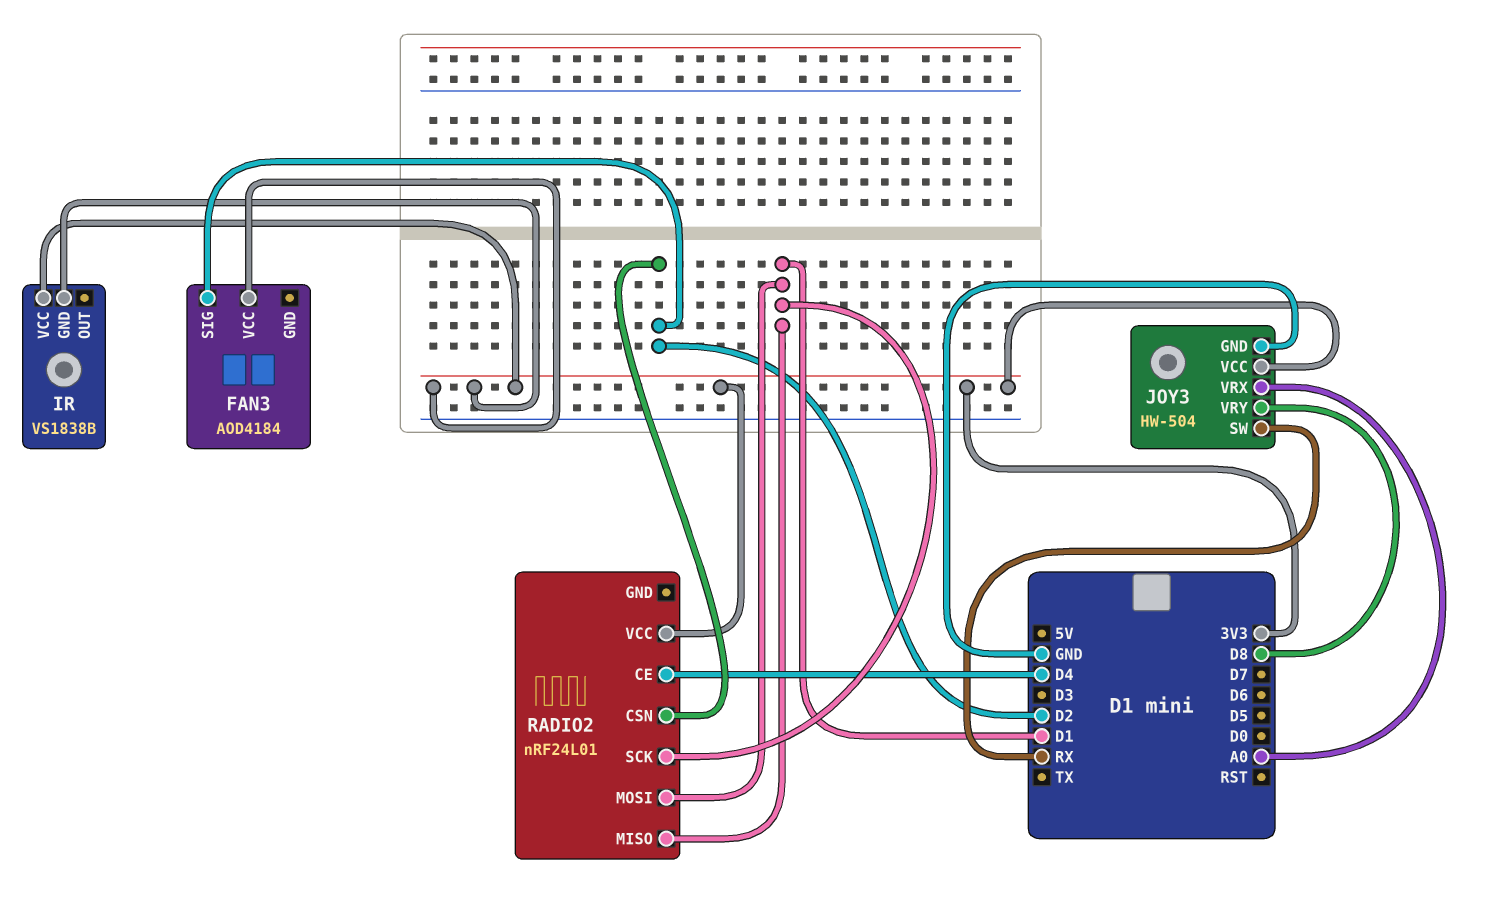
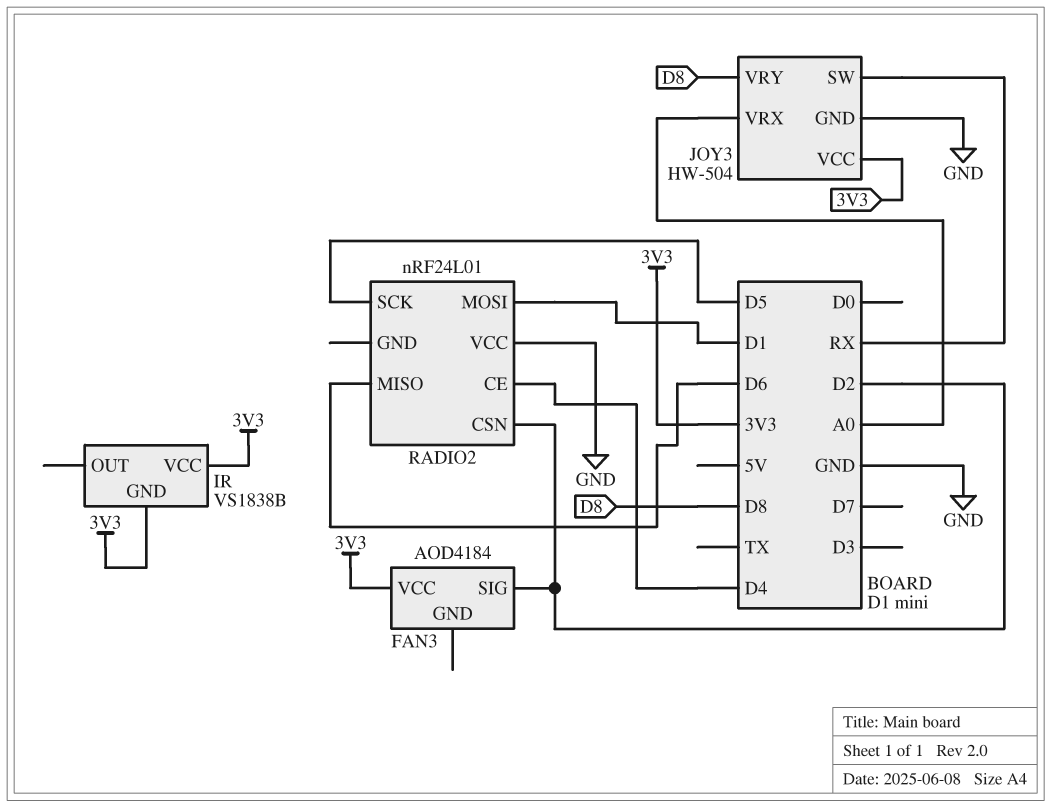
RADIO2 pin MISO: D1 -> D6
RADIO2 pin SCK: D1 -> D5
RADIO2 pin VCC: 3V3 -> GND

